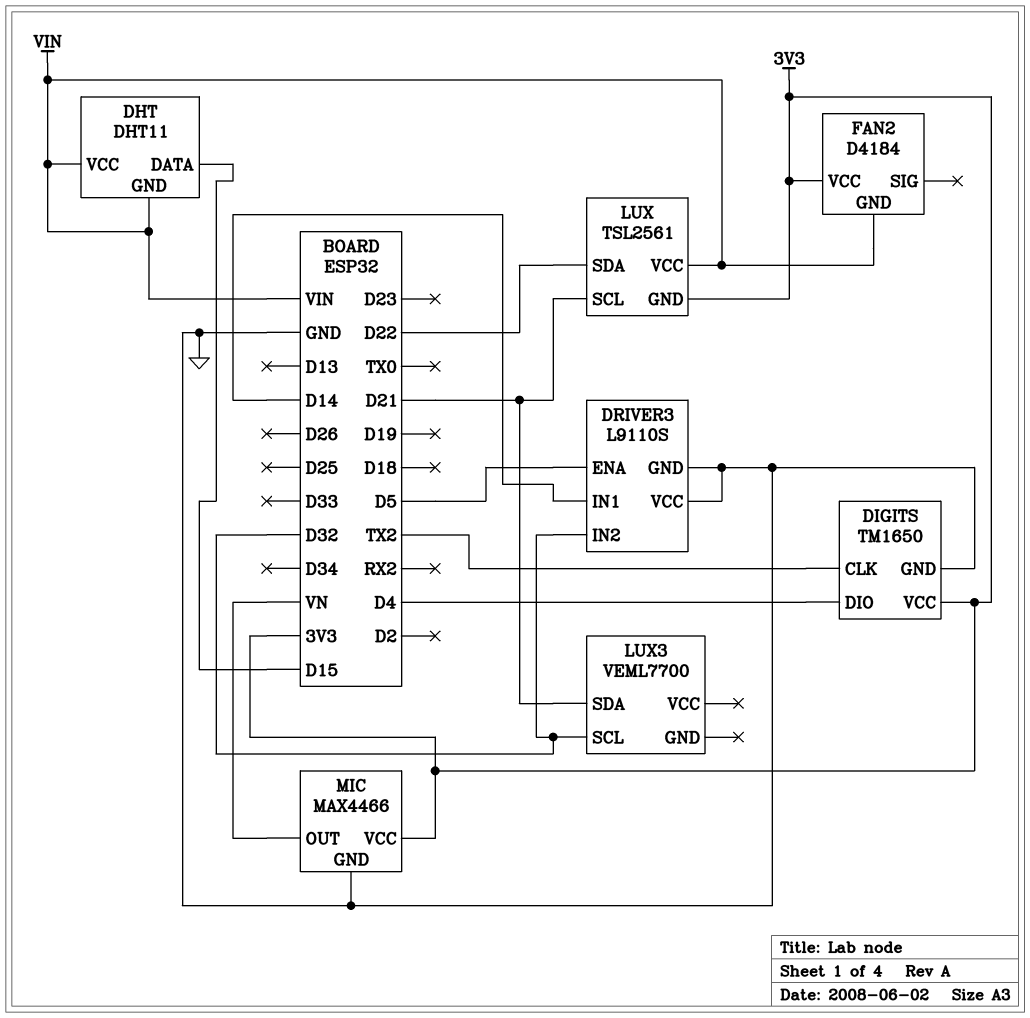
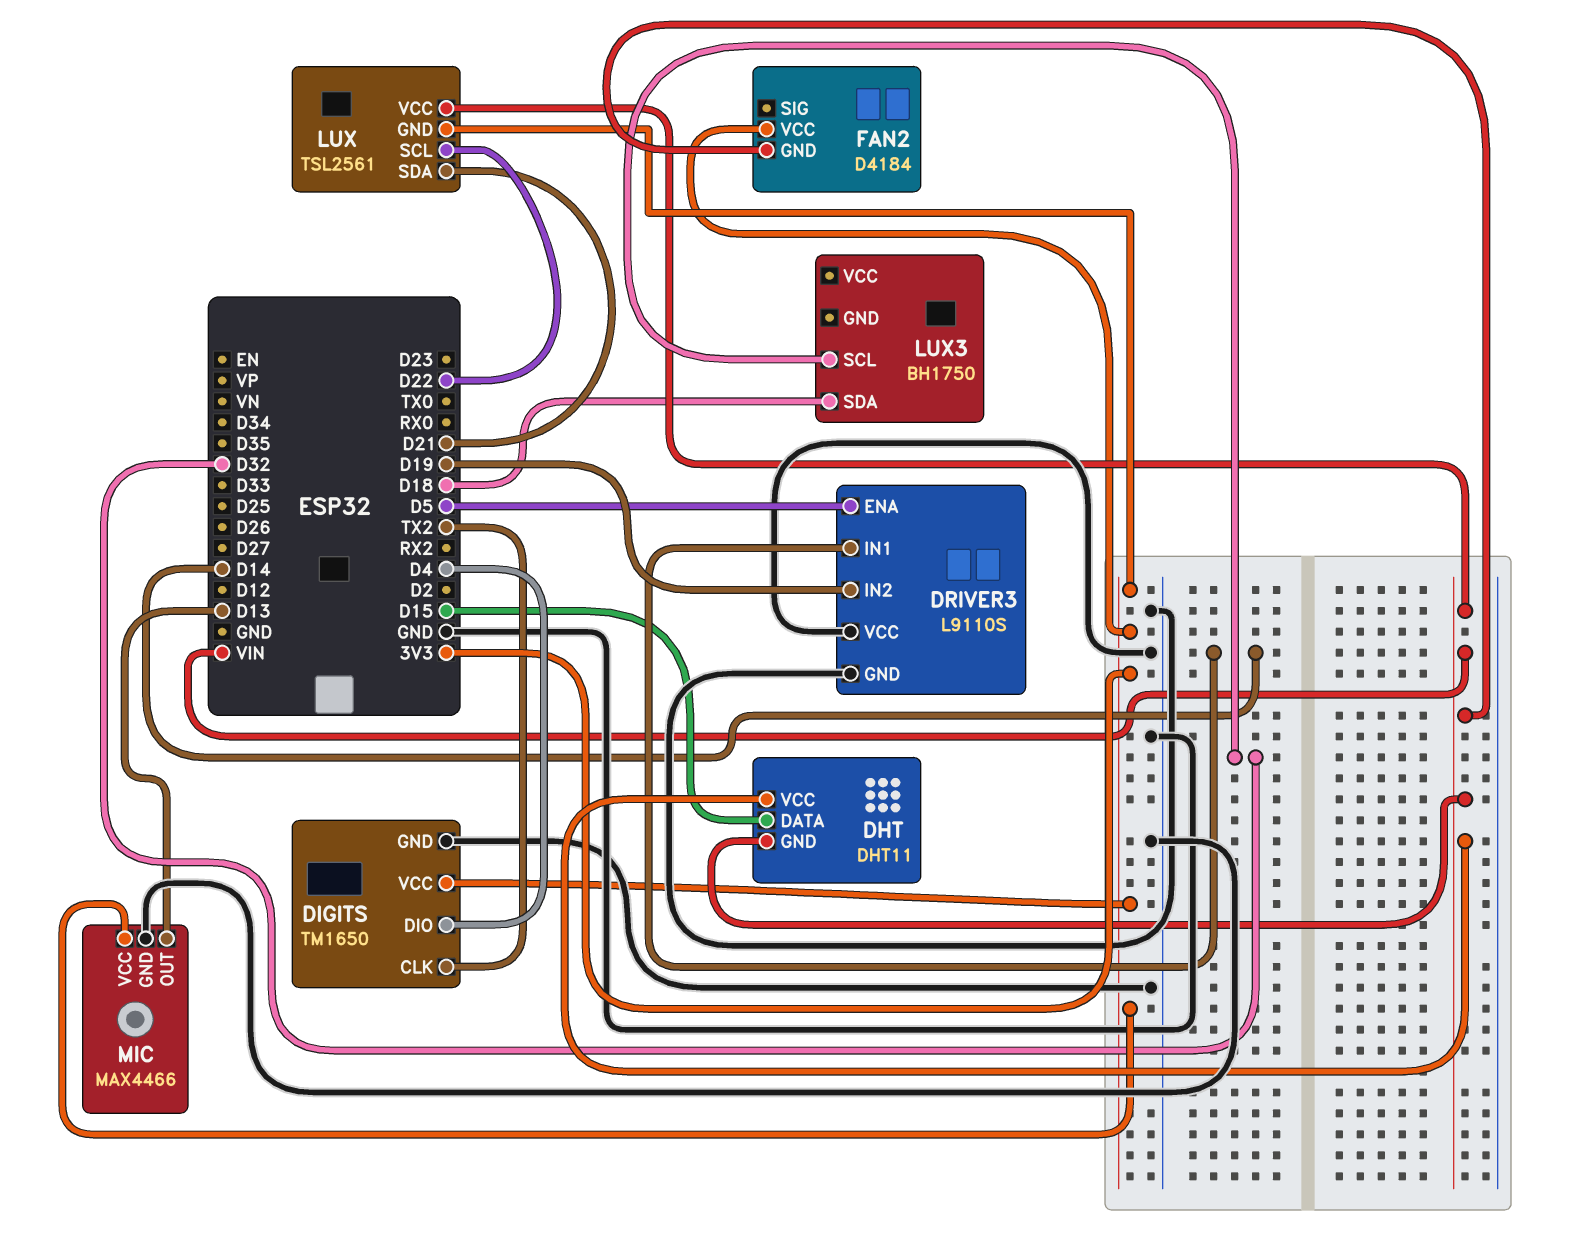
DRIVER3 pin IN2: D32 -> D19
LUX pin SCL: D21 -> D22
LUX pin SDA: D22 -> D21
LUX3: VEML7700 -> BH1750
LUX3 pin SDA: D21 -> D18
MIC pin OUT: VN -> D13

